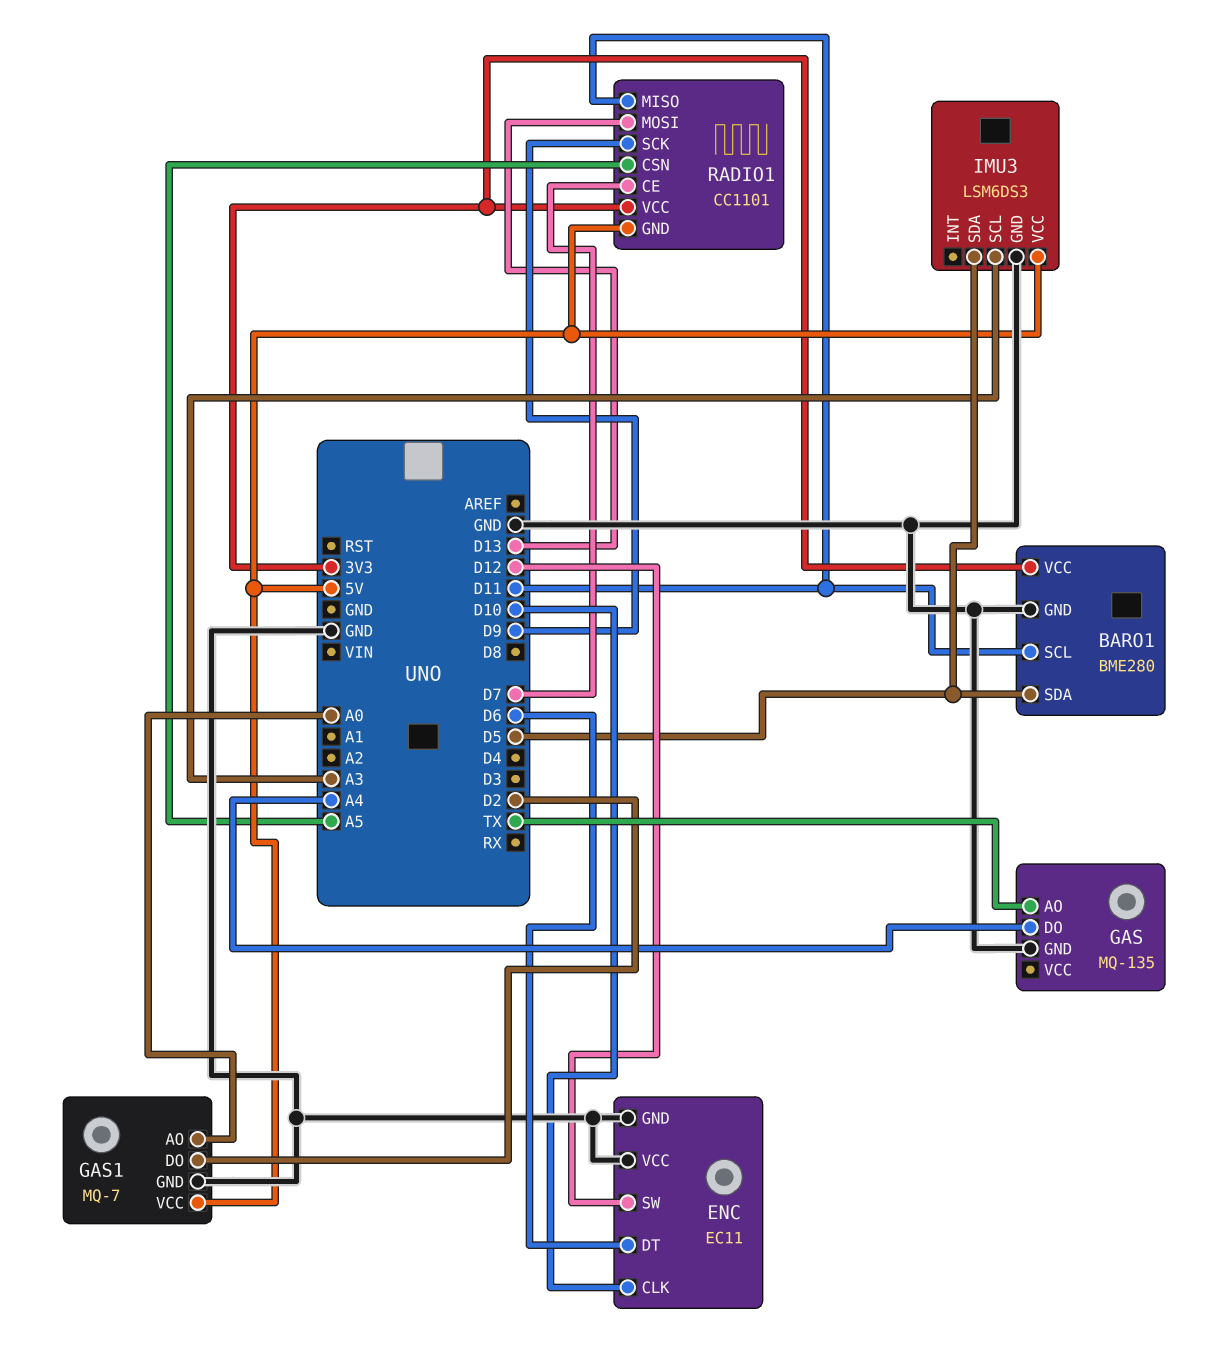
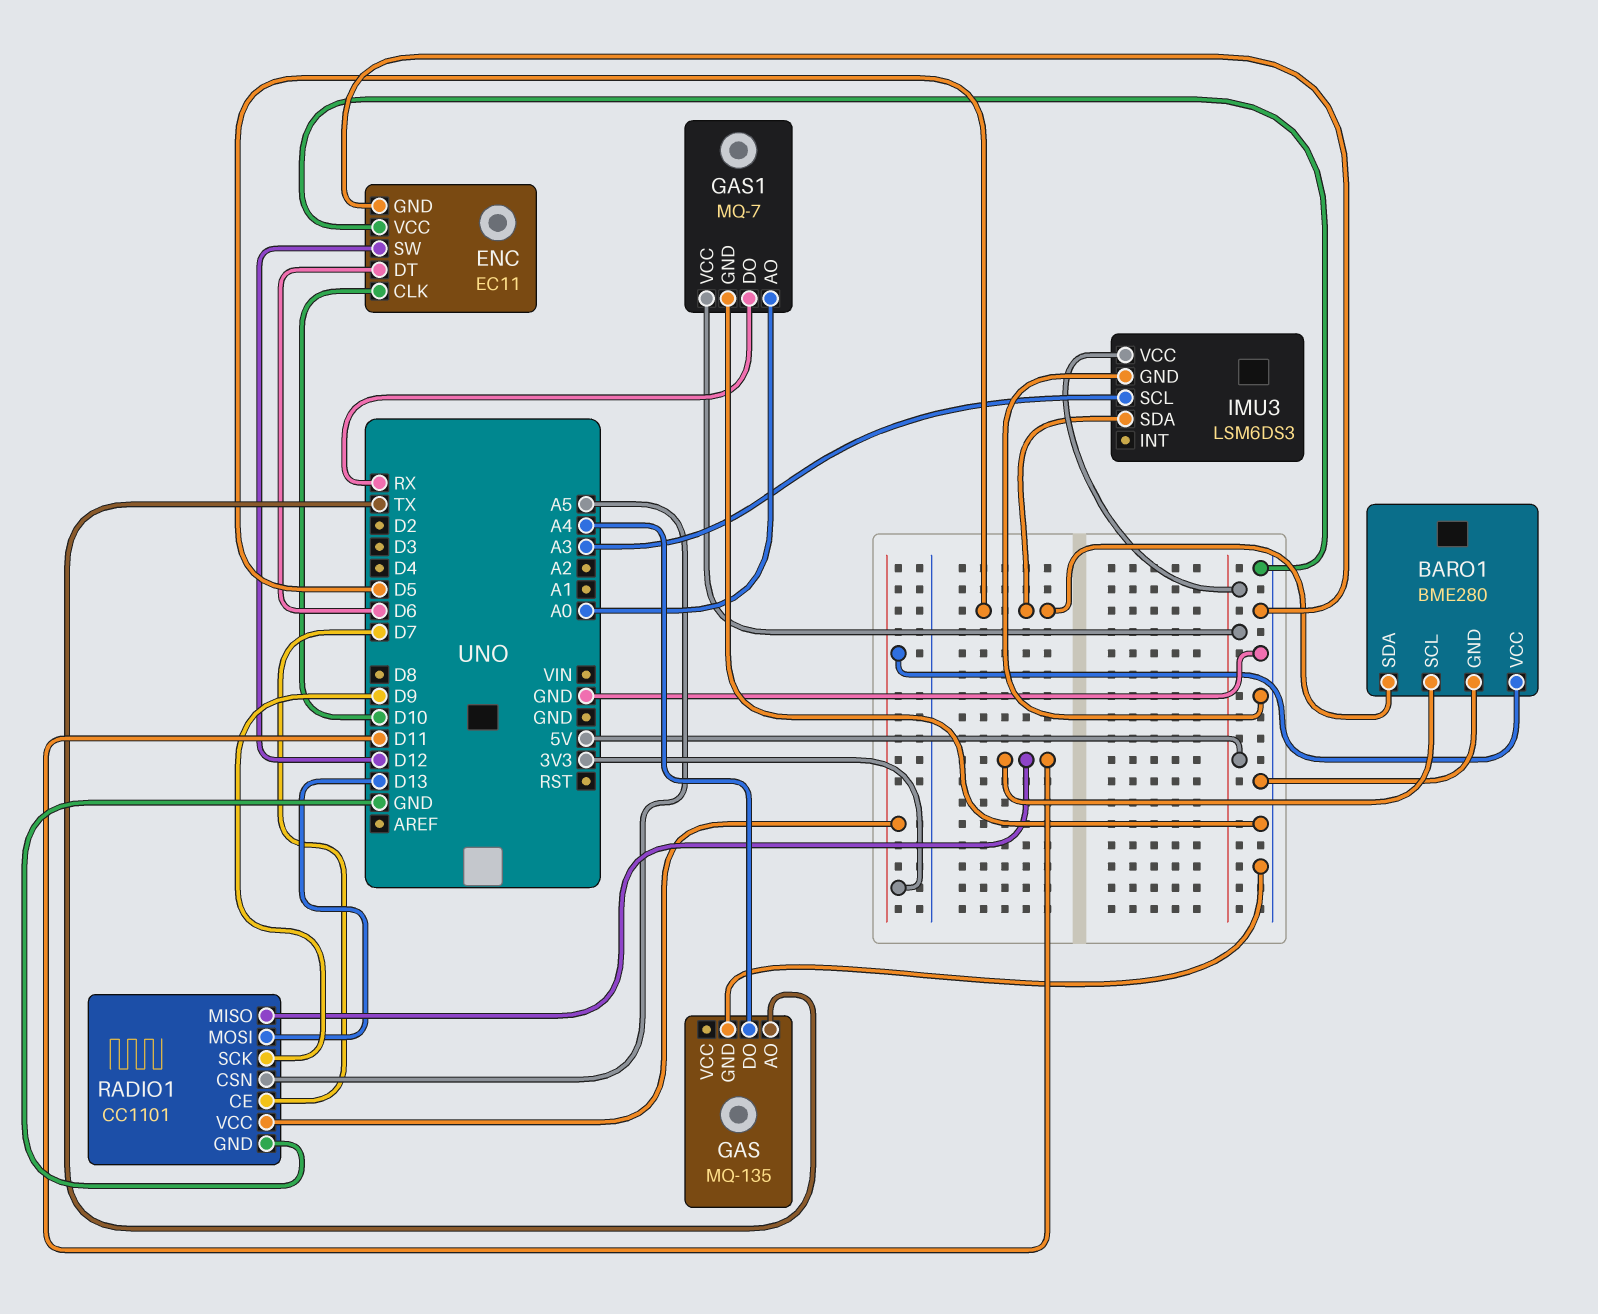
GAS1 pin DO: D2 -> RX
RADIO1 pin GND: 5V -> GND

